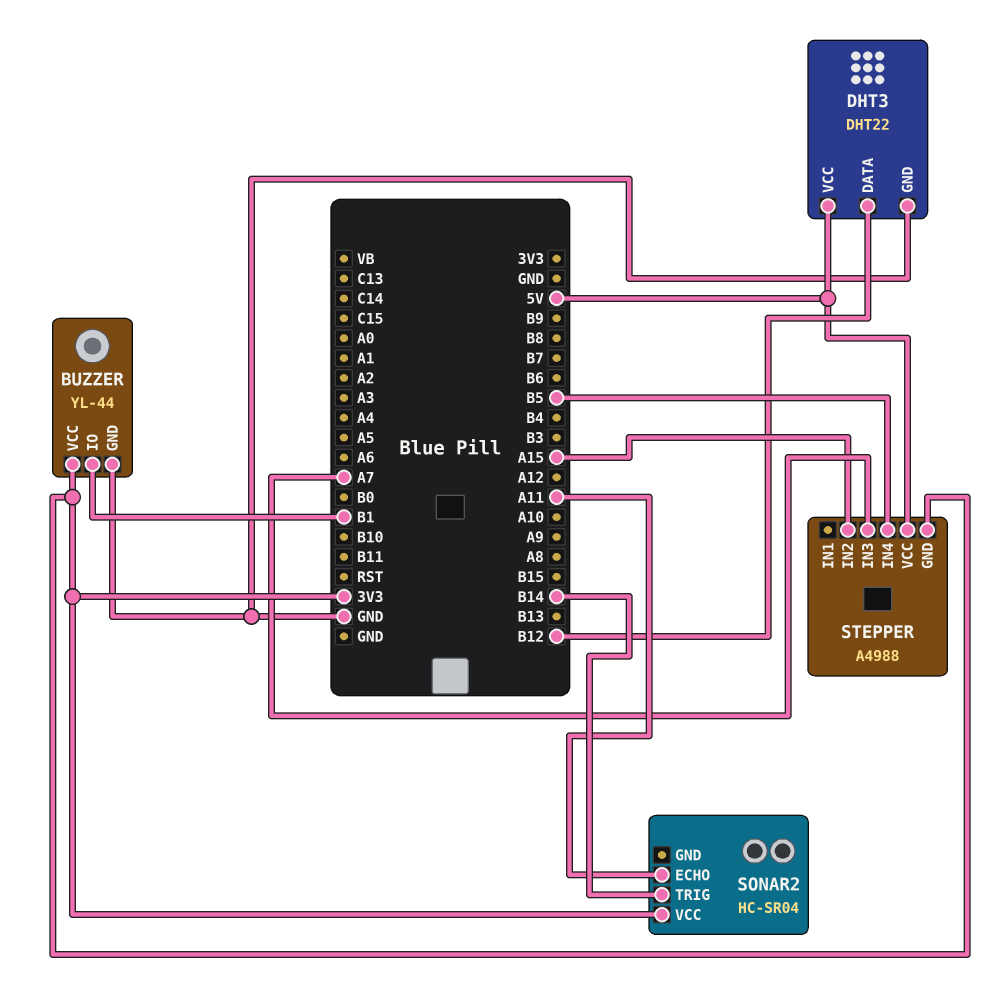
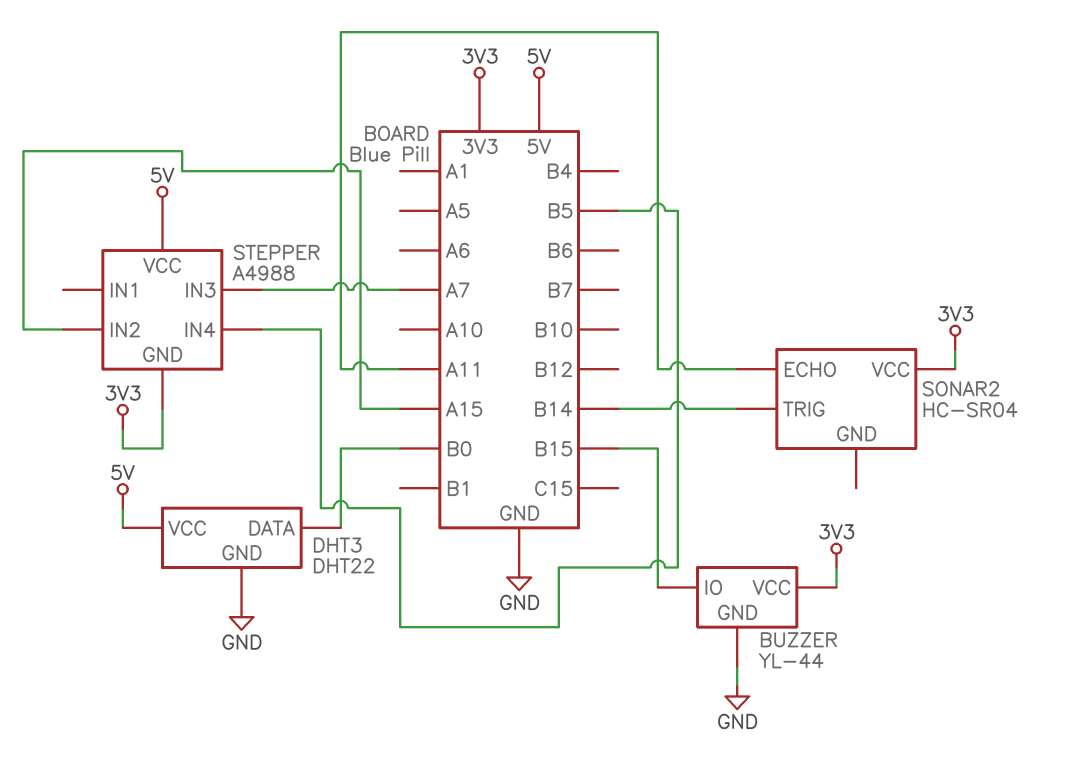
BUZZER pin IO: B1 -> B15
DHT3 pin DATA: B12 -> B0

